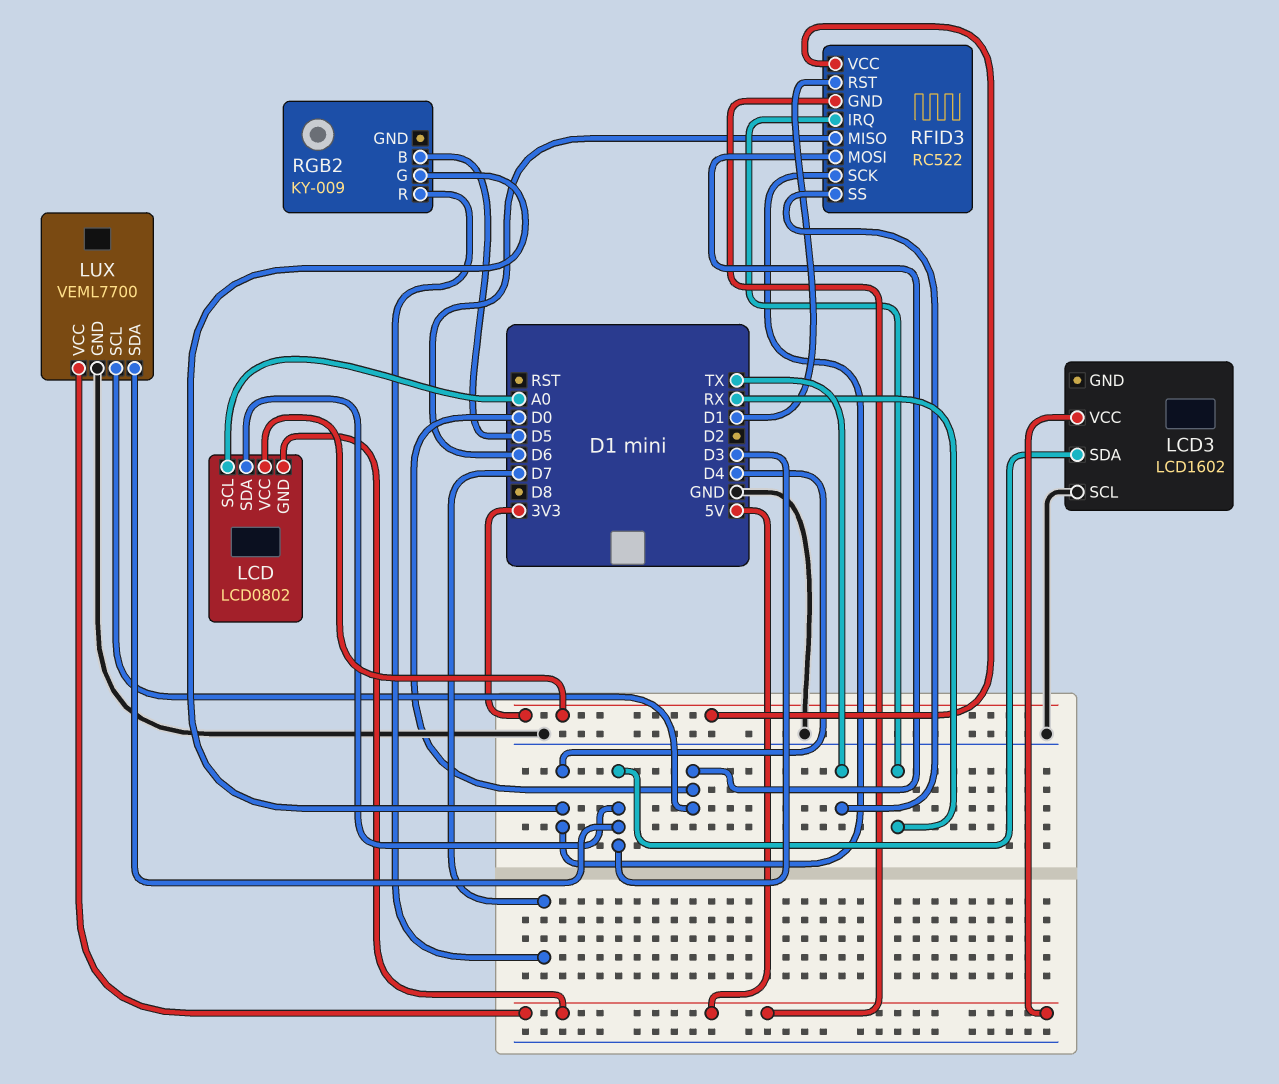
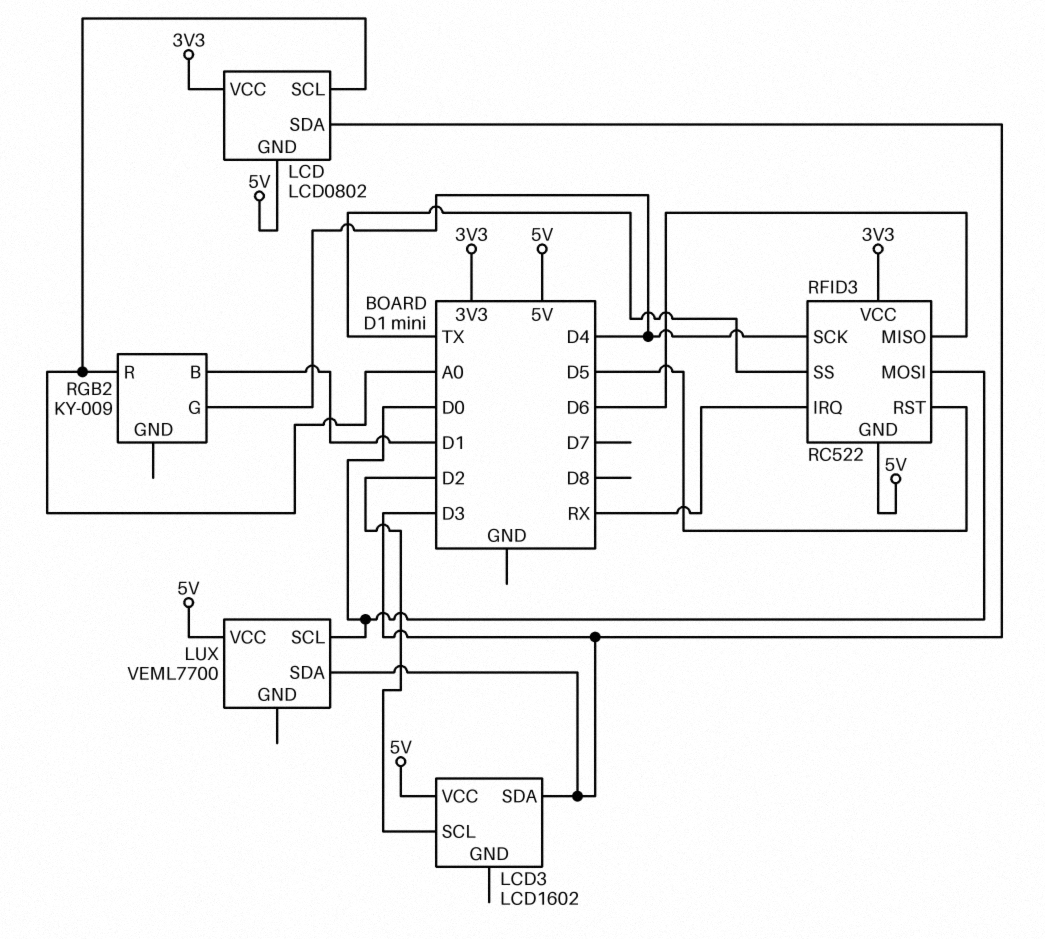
LCD3 pin SCL: GND -> D2
LUX pin GND: GND -> none
RFID3 pin RST: D1 -> D5
RGB2 pin B: D5 -> D1
RGB2 pin R: D7 -> A0

